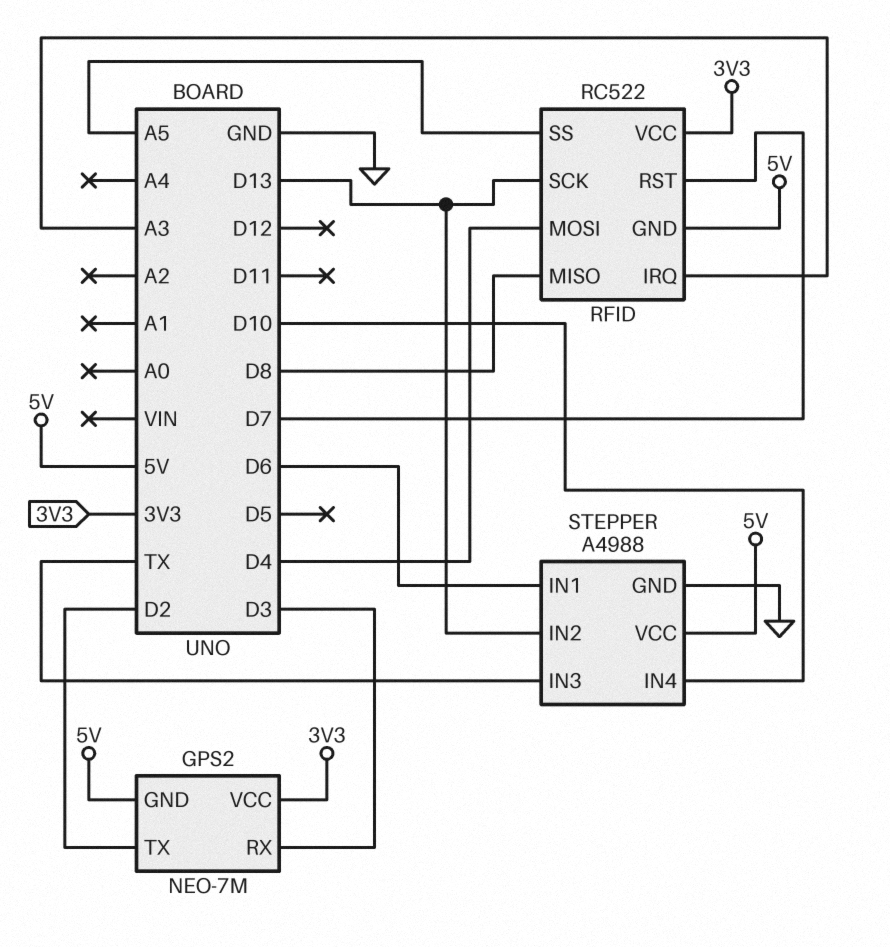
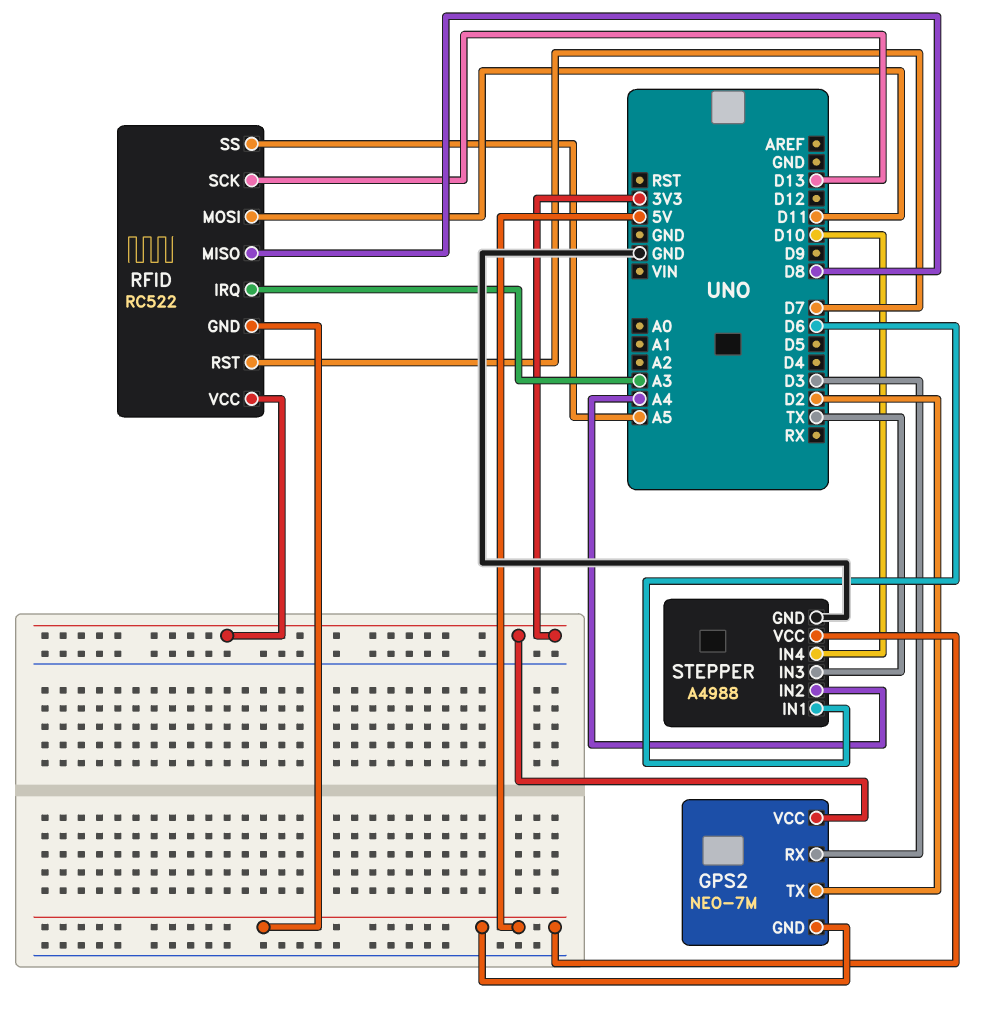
RFID pin MOSI: D4 -> D11
STEPPER pin IN2: D13 -> A4

